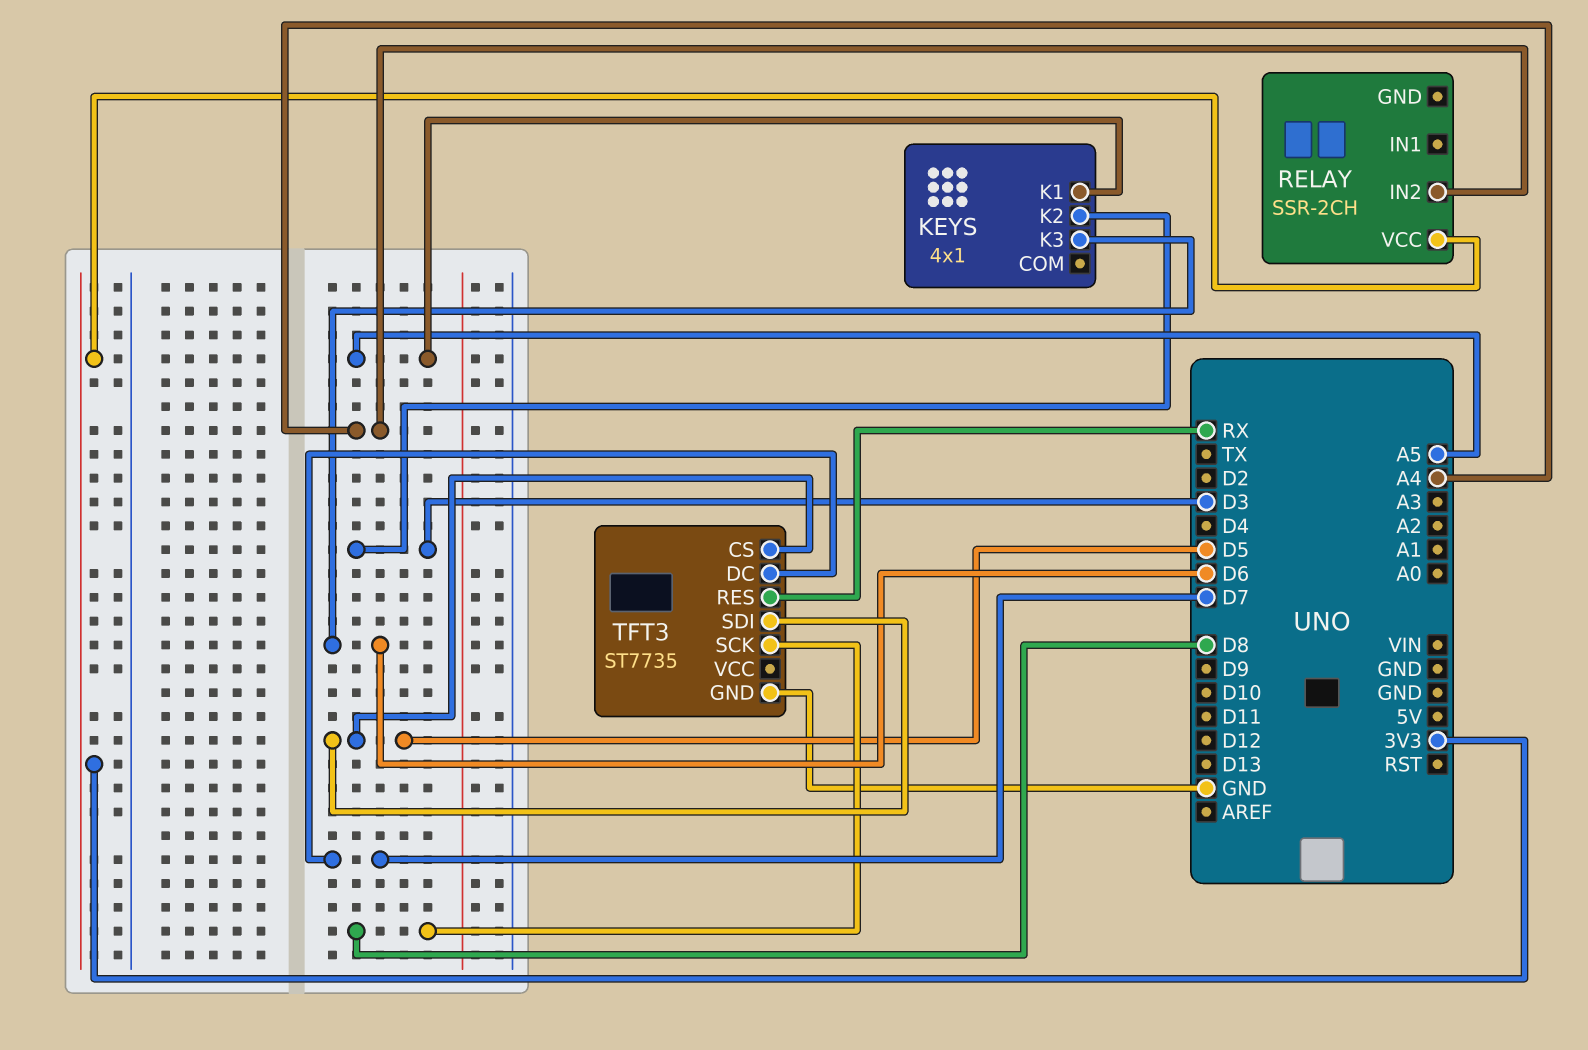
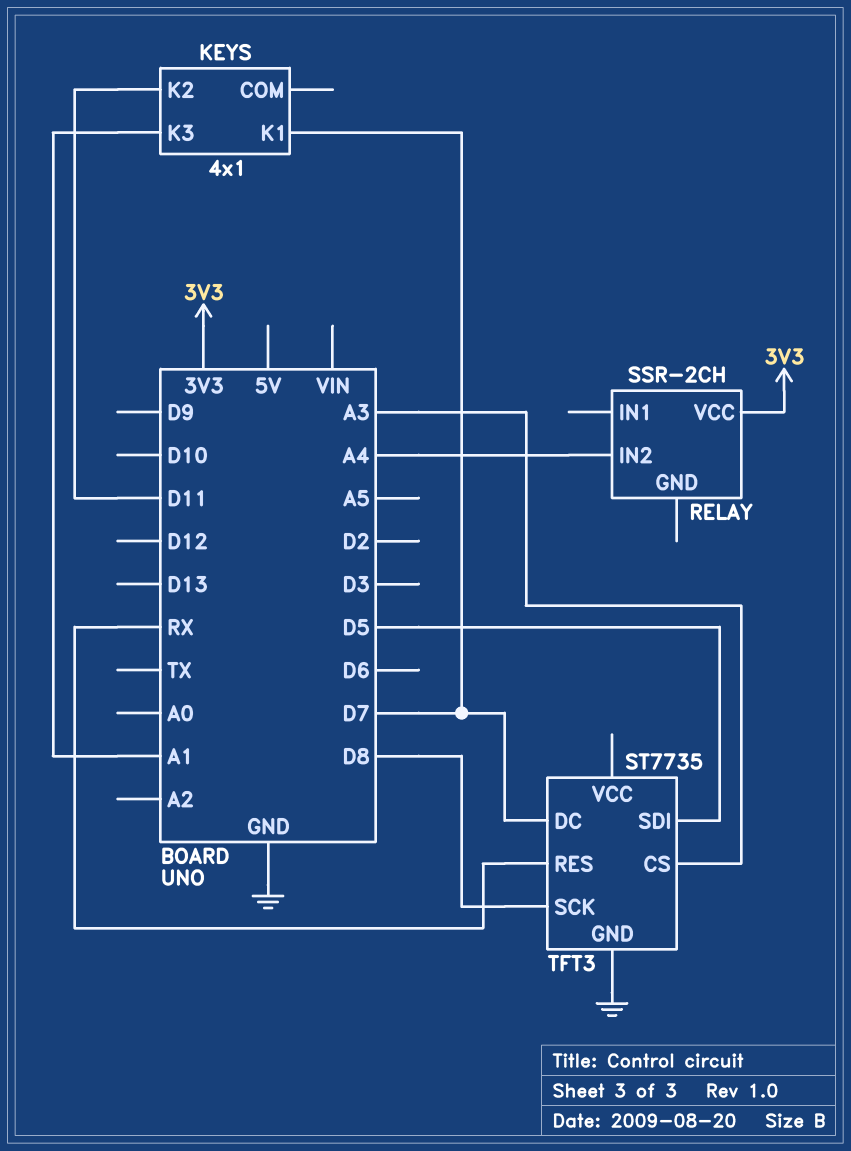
KEYS pin K1: A5 -> D7
KEYS pin K2: D3 -> D11
KEYS pin K3: D6 -> A1
TFT3 pin CS: D5 -> A3

